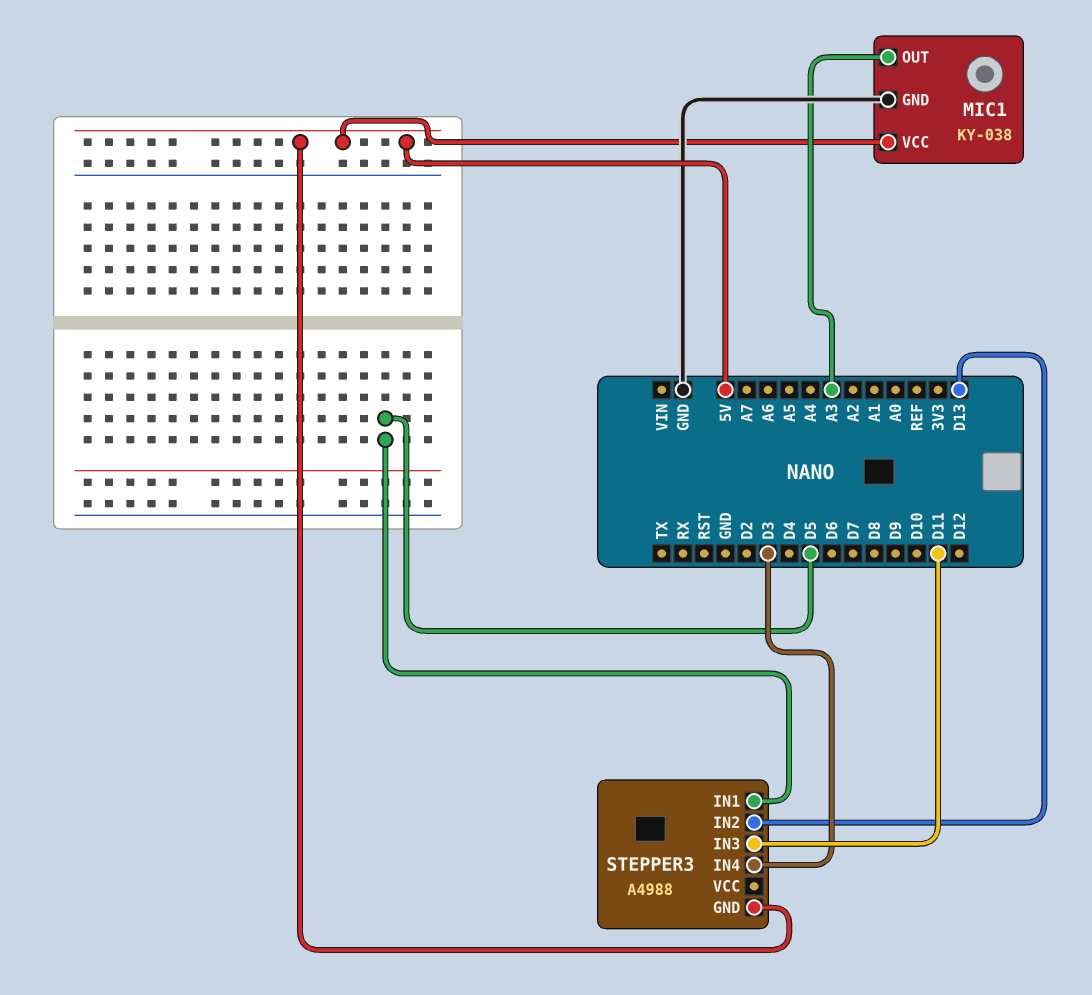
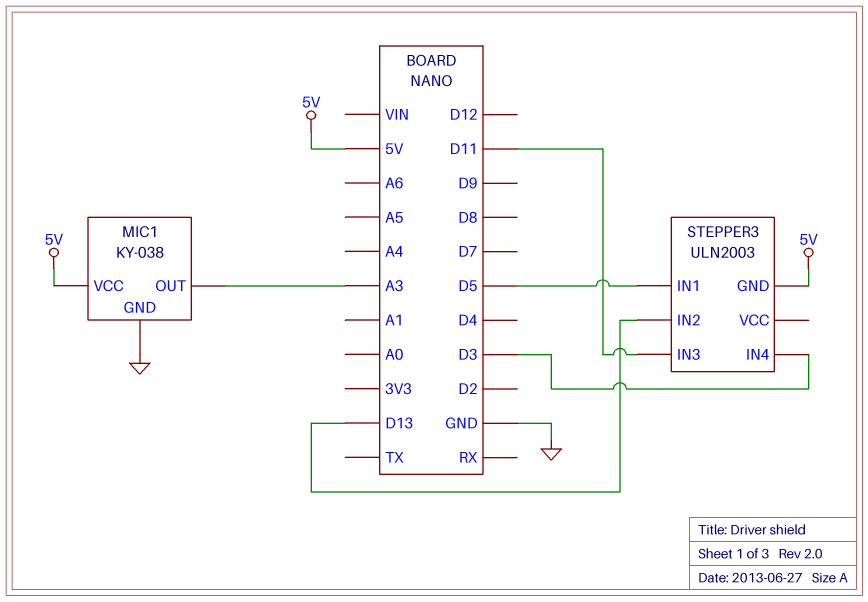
STEPPER3: A4988 -> ULN2003

